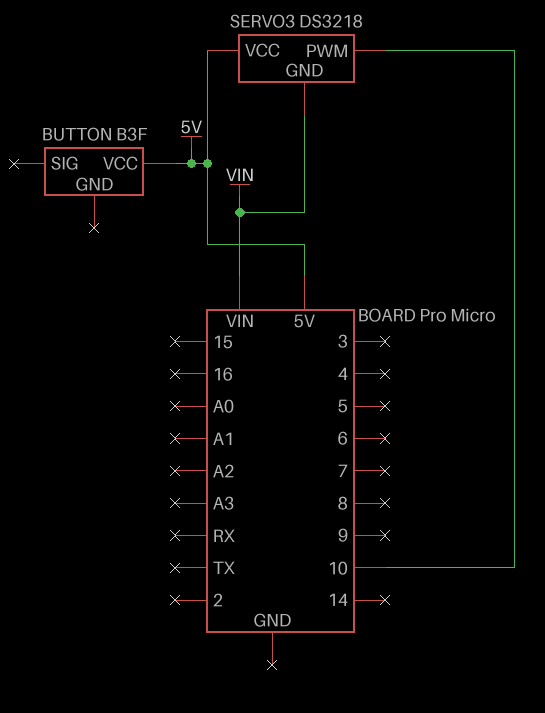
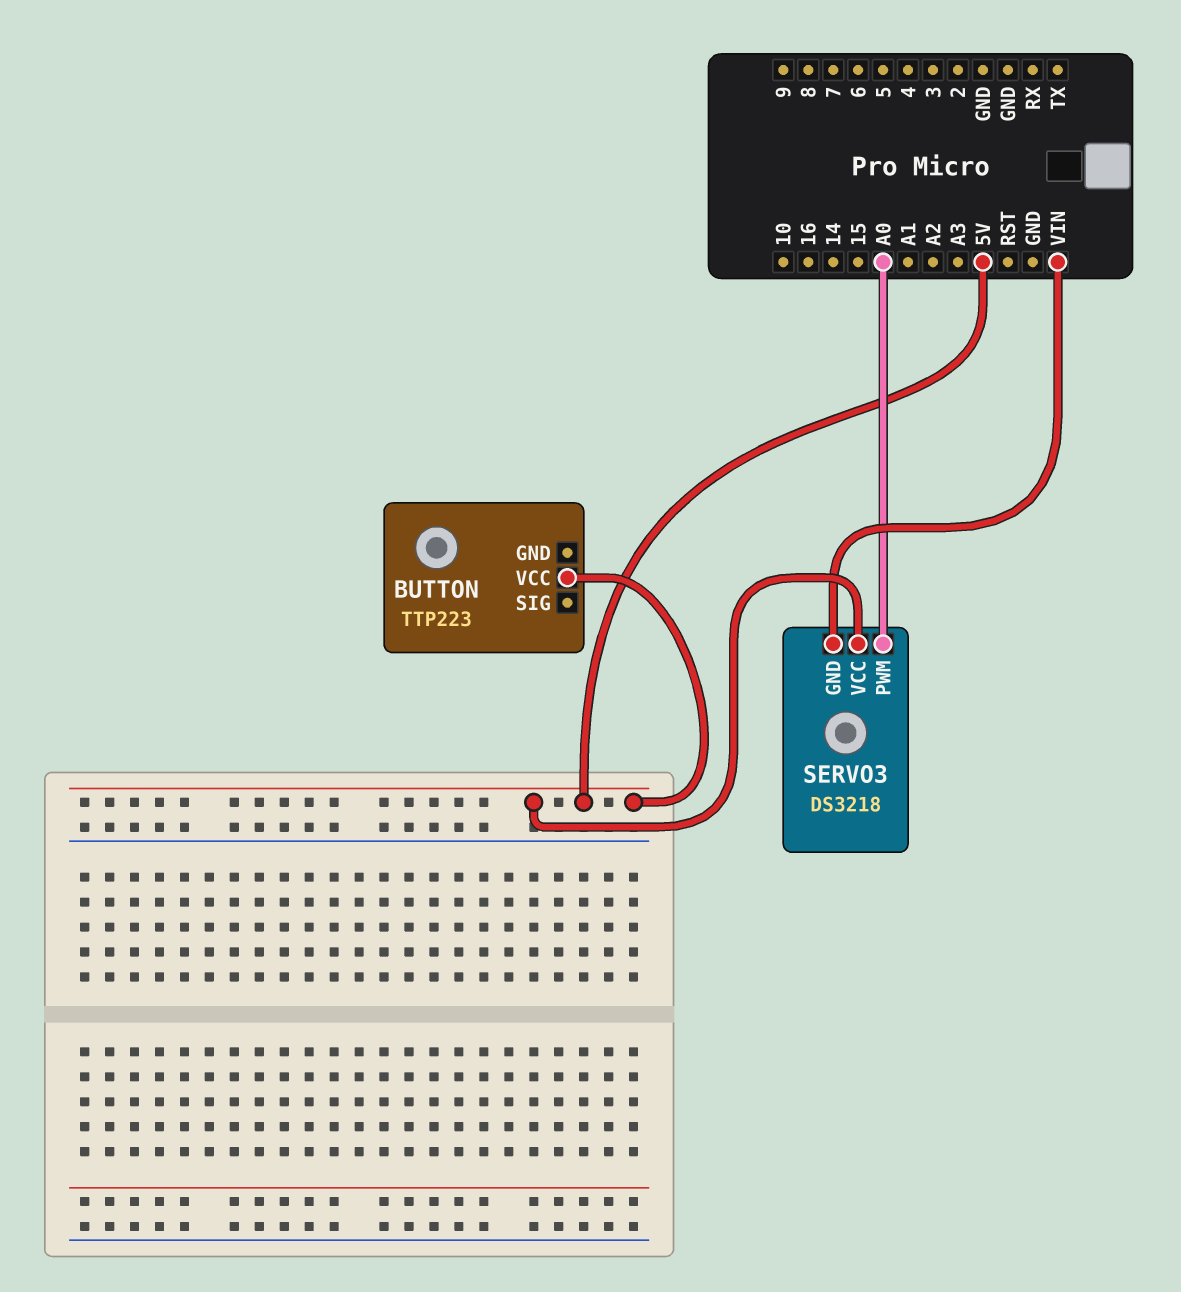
BUTTON: B3F -> TTP223
SERVO3 pin PWM: 10 -> A0

